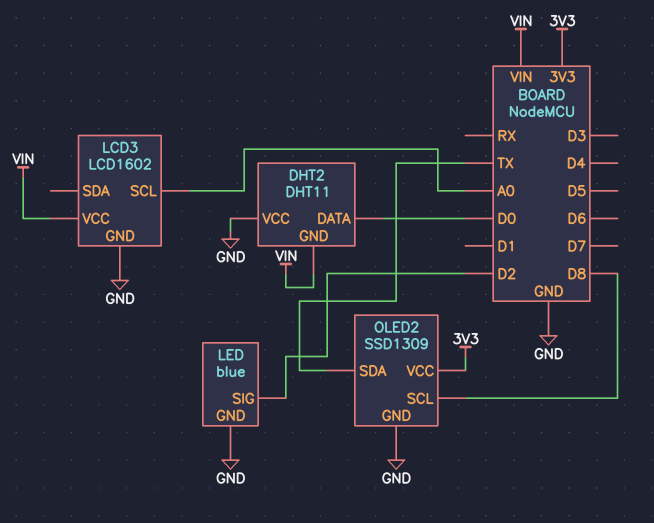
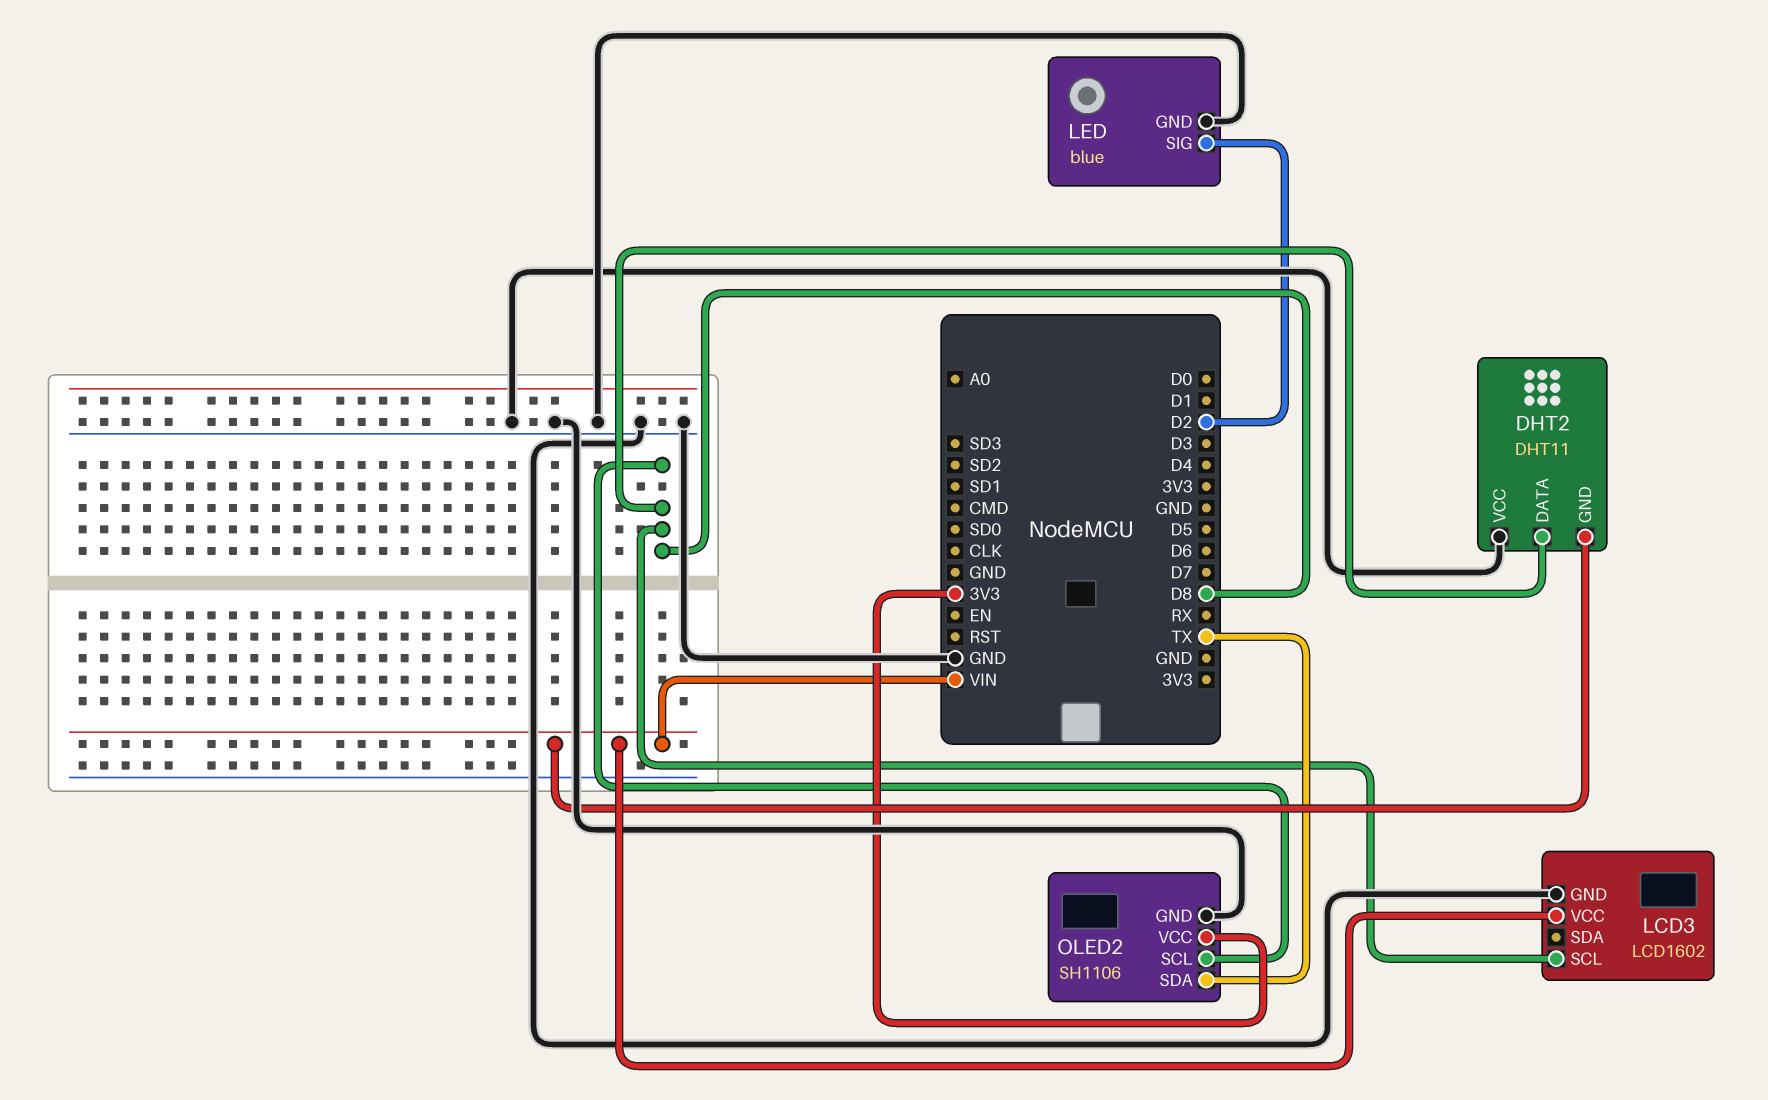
DHT2 pin DATA: D0 -> D8
LCD3 pin SCL: A0 -> D8
OLED2: SSD1309 -> SH1106

